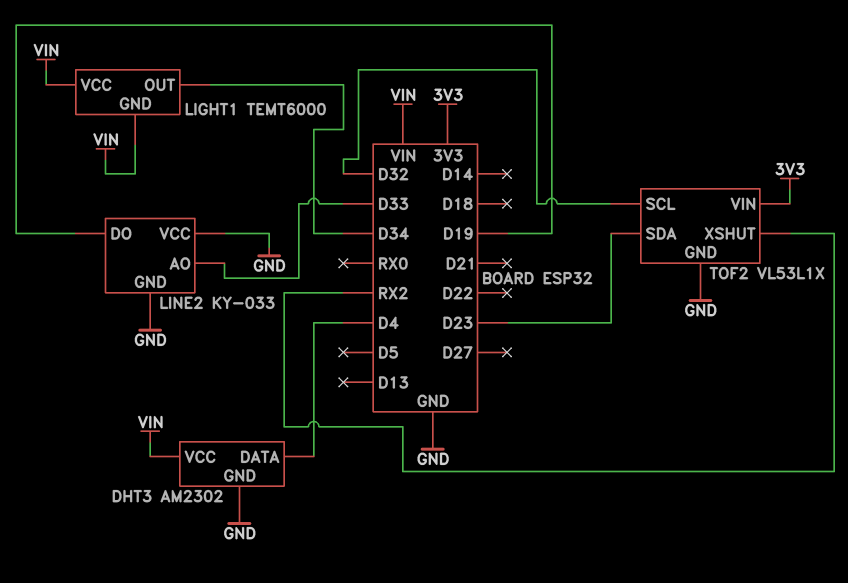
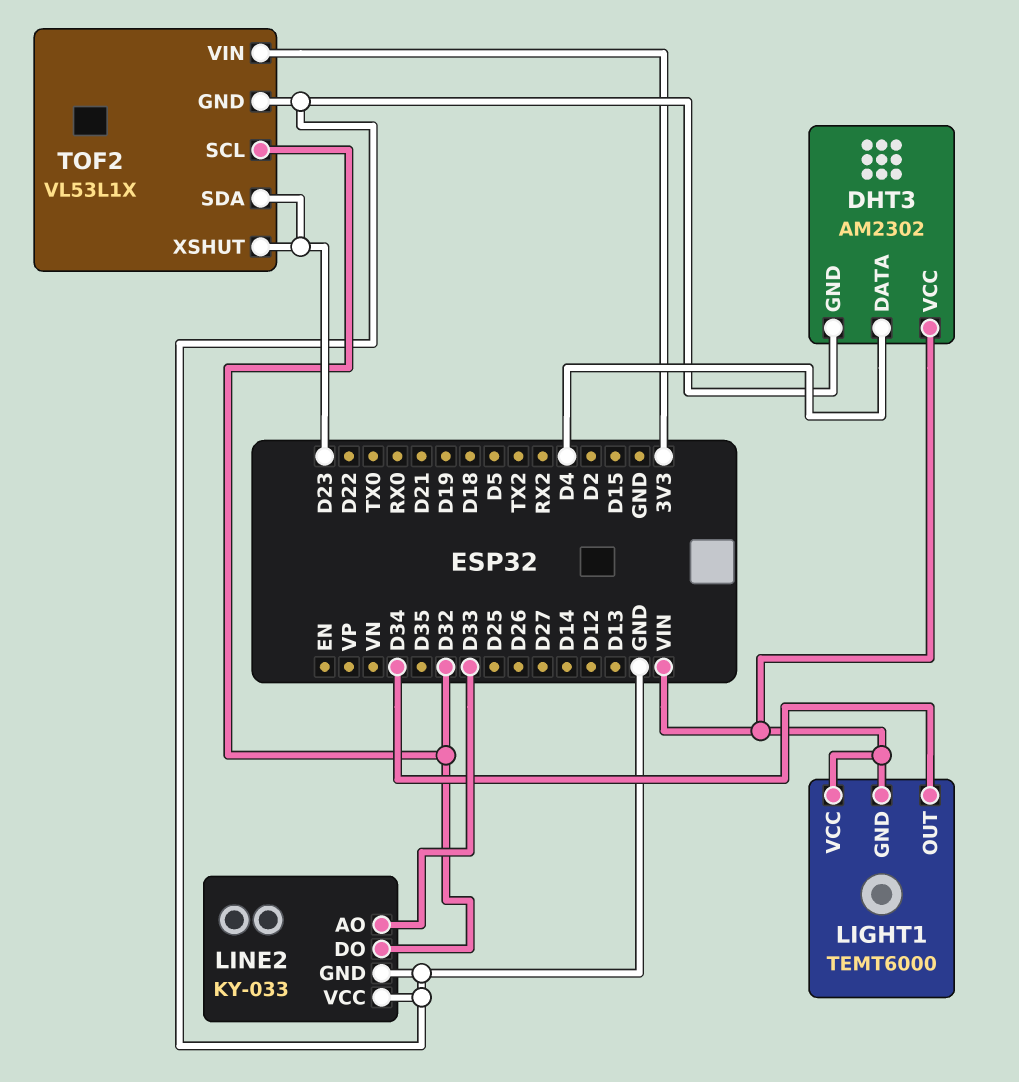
LINE2 pin DO: D19 -> D32
TOF2 pin XSHUT: RX2 -> D23

